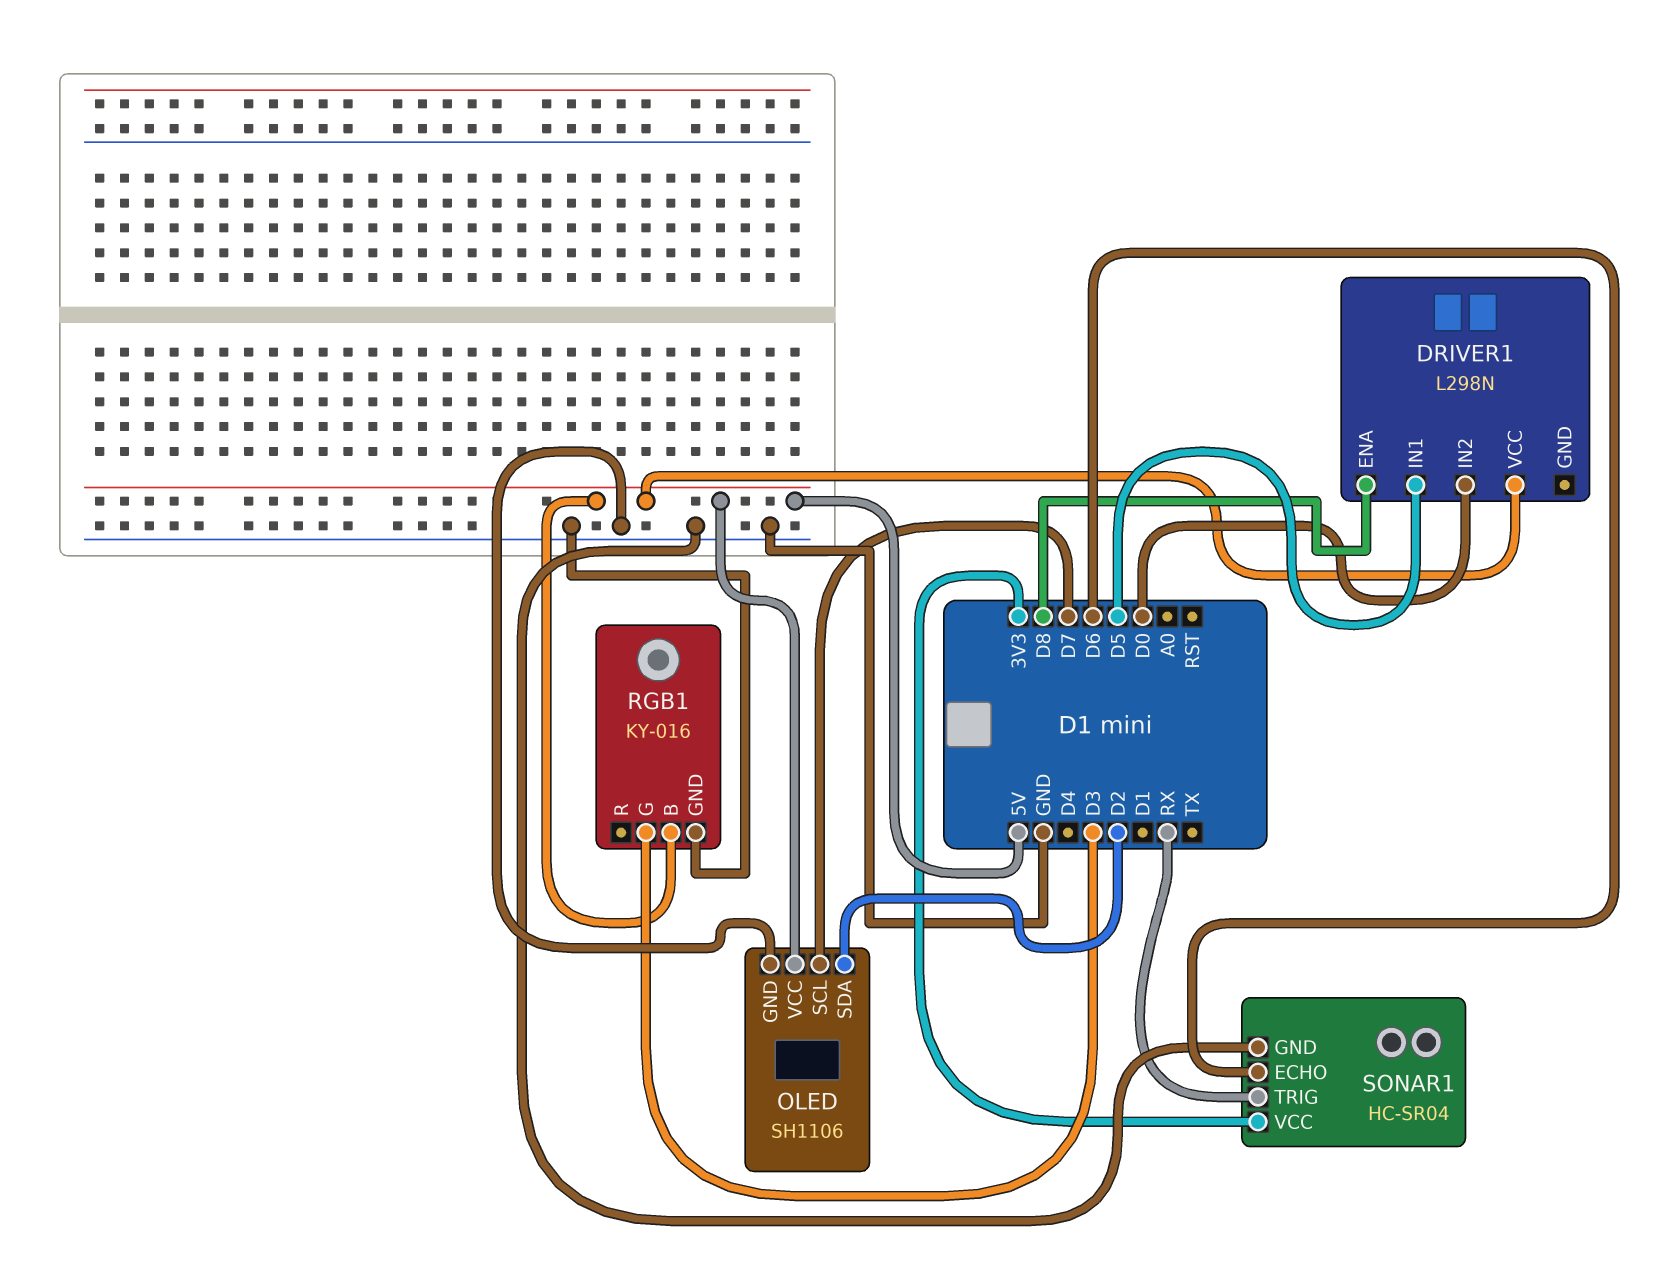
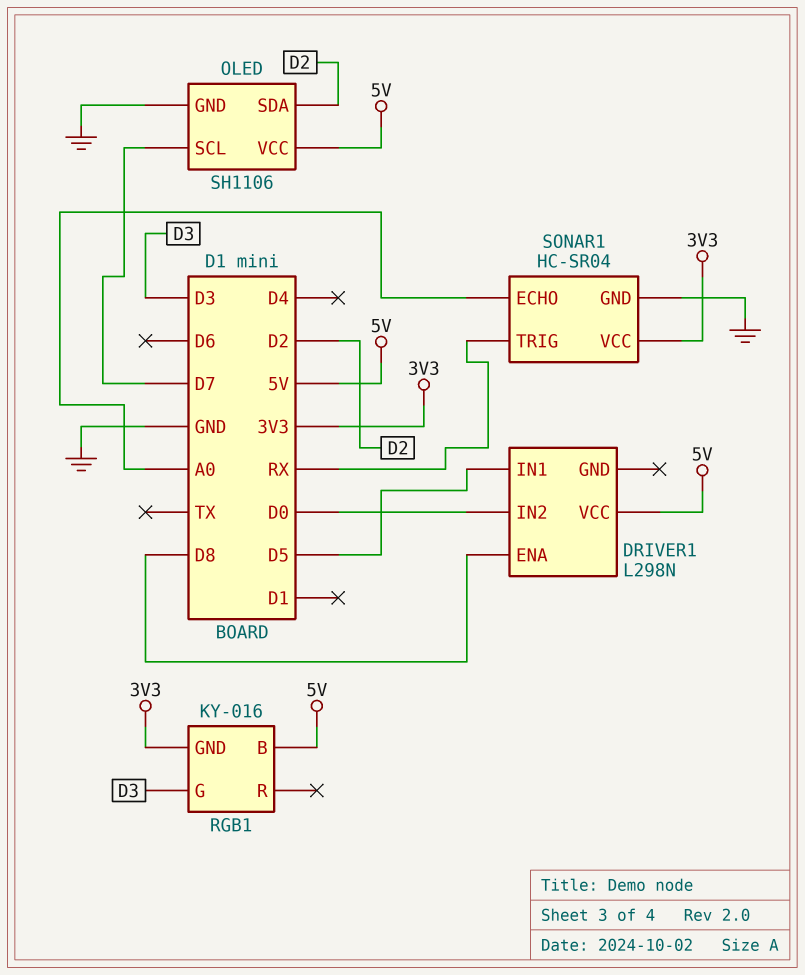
RGB1 pin GND: GND -> 3V3
SONAR1 pin ECHO: D6 -> A0

